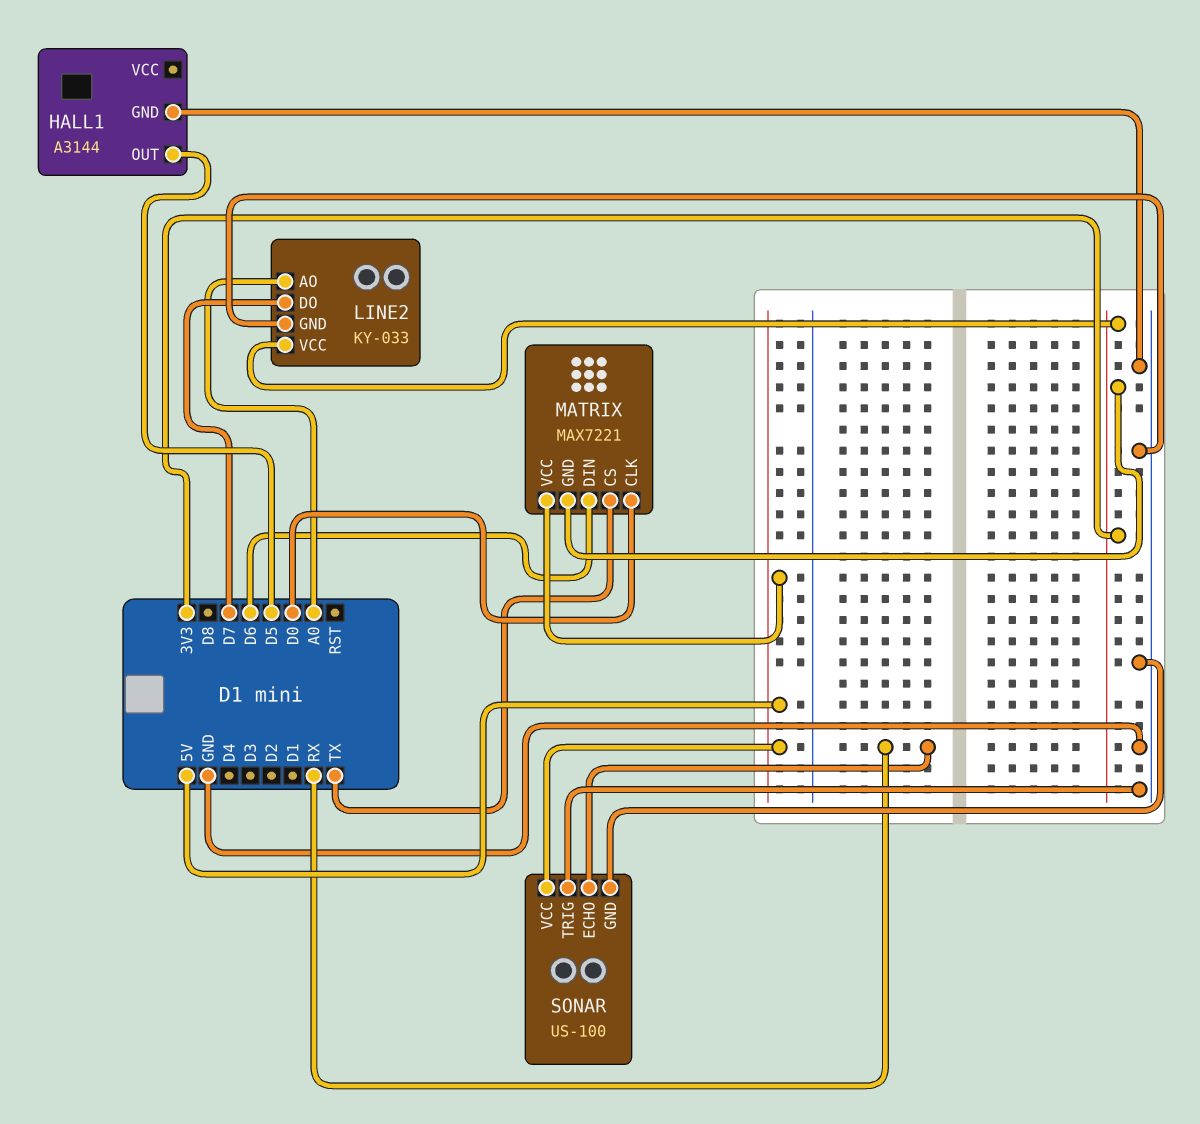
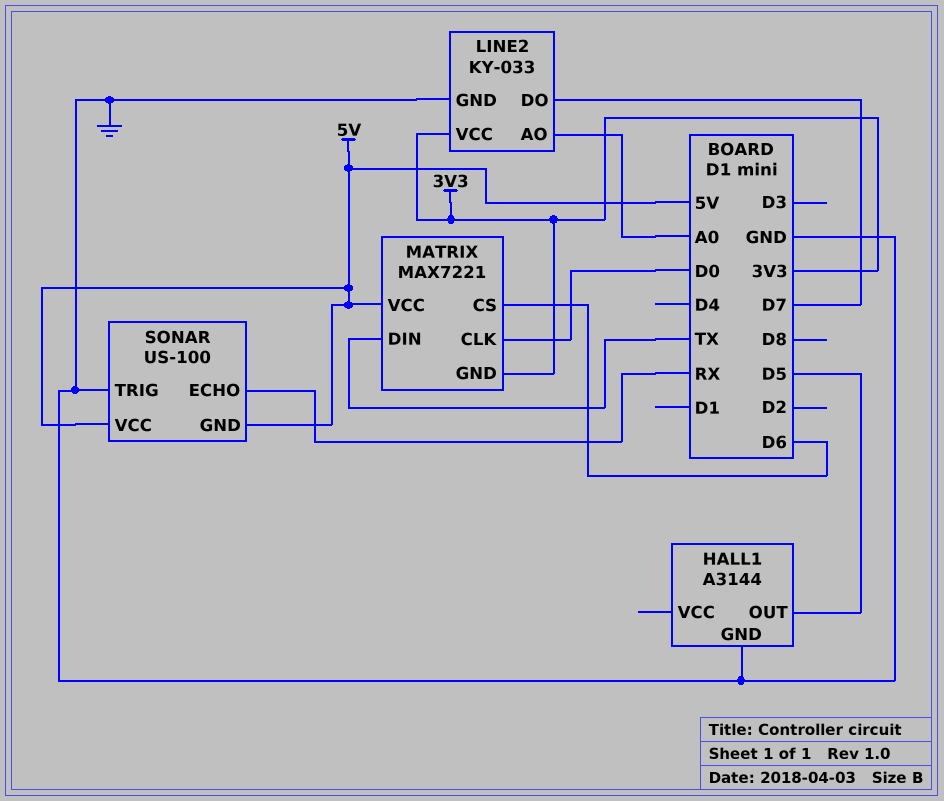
MATRIX pin CS: TX -> D6
MATRIX pin DIN: D6 -> TX
SONAR pin GND: GND -> 5V

